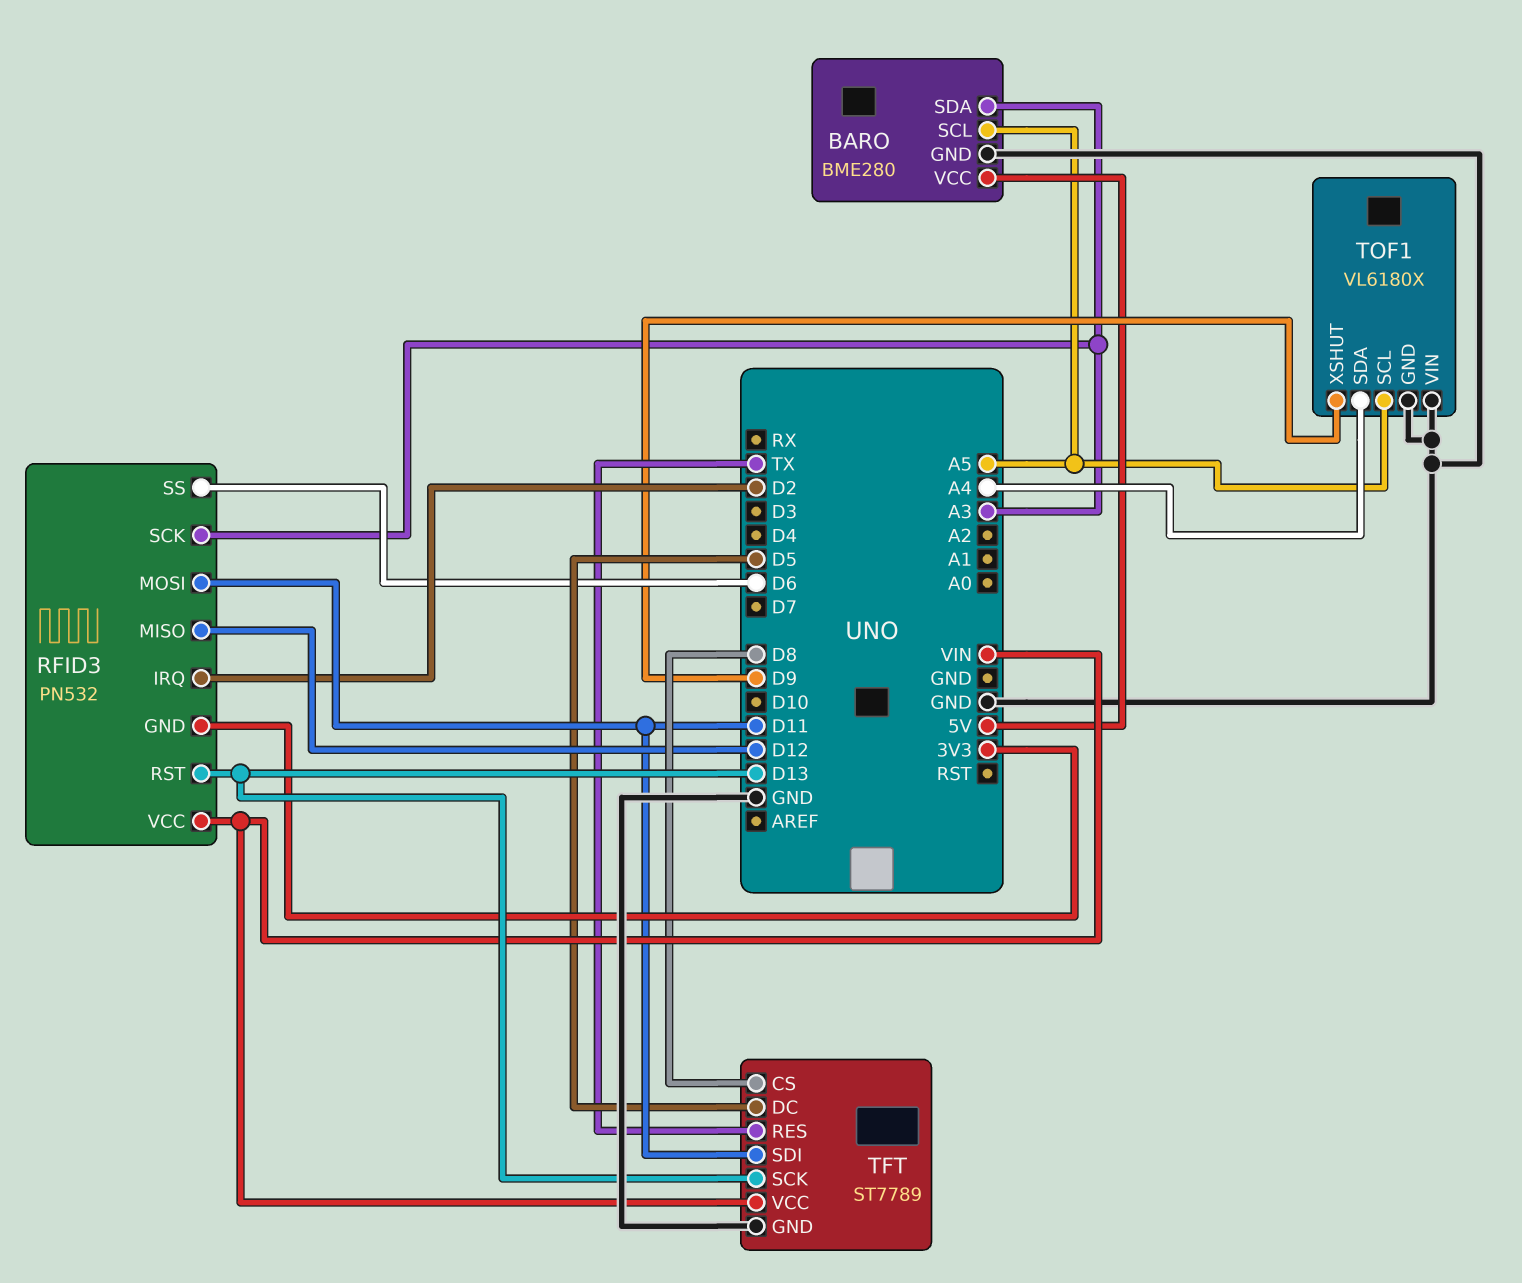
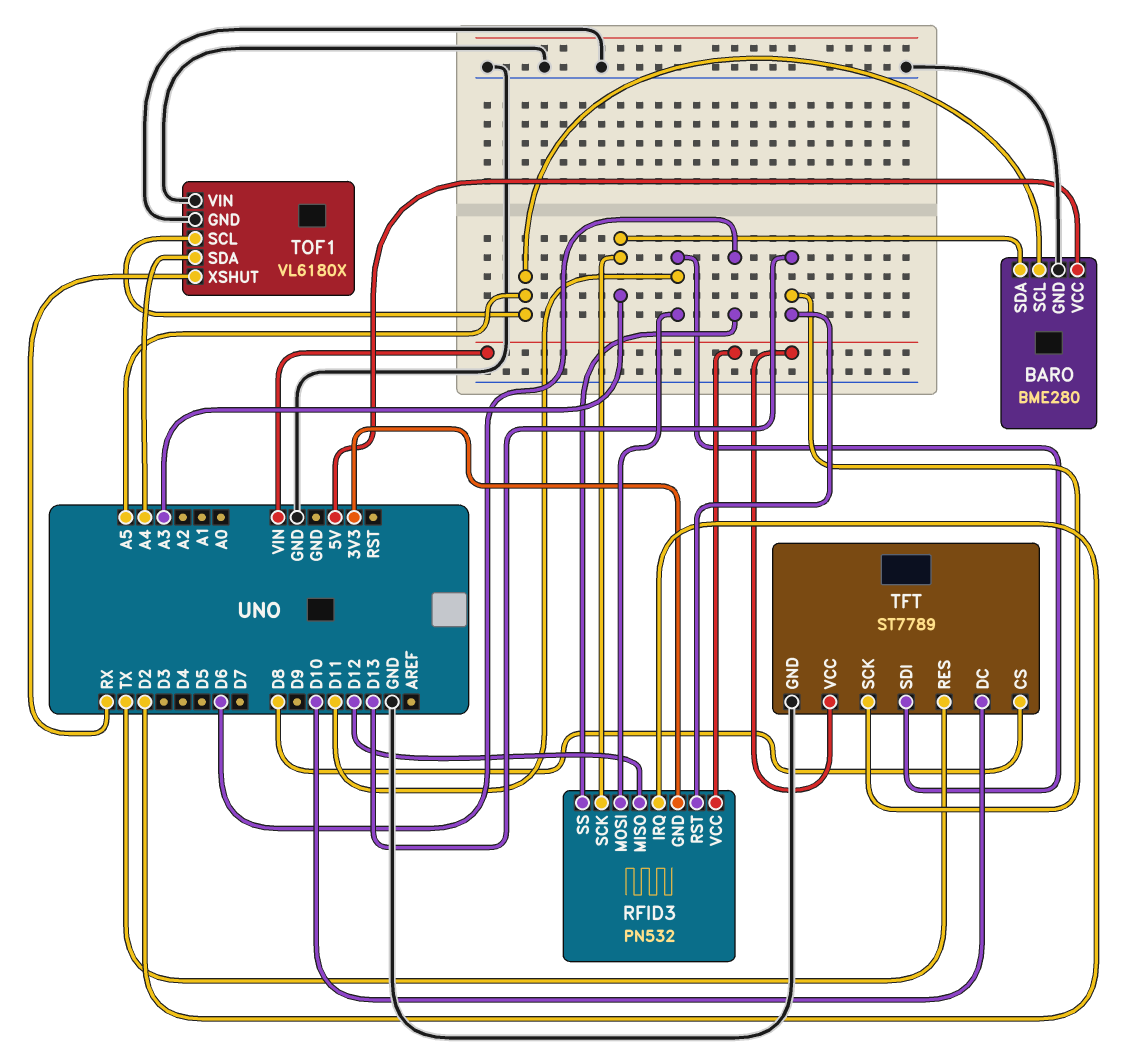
TFT pin DC: D5 -> D10
TOF1 pin XSHUT: D9 -> RX

